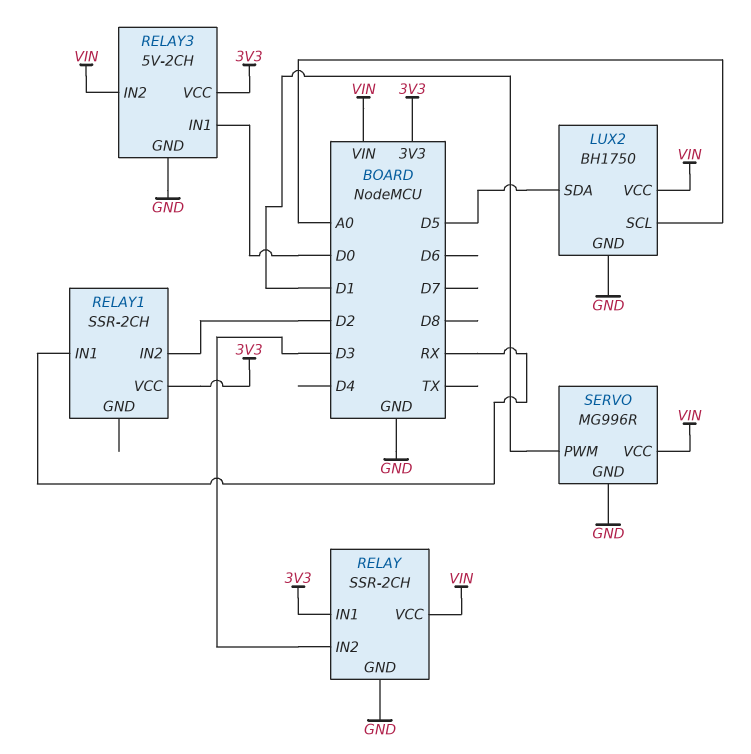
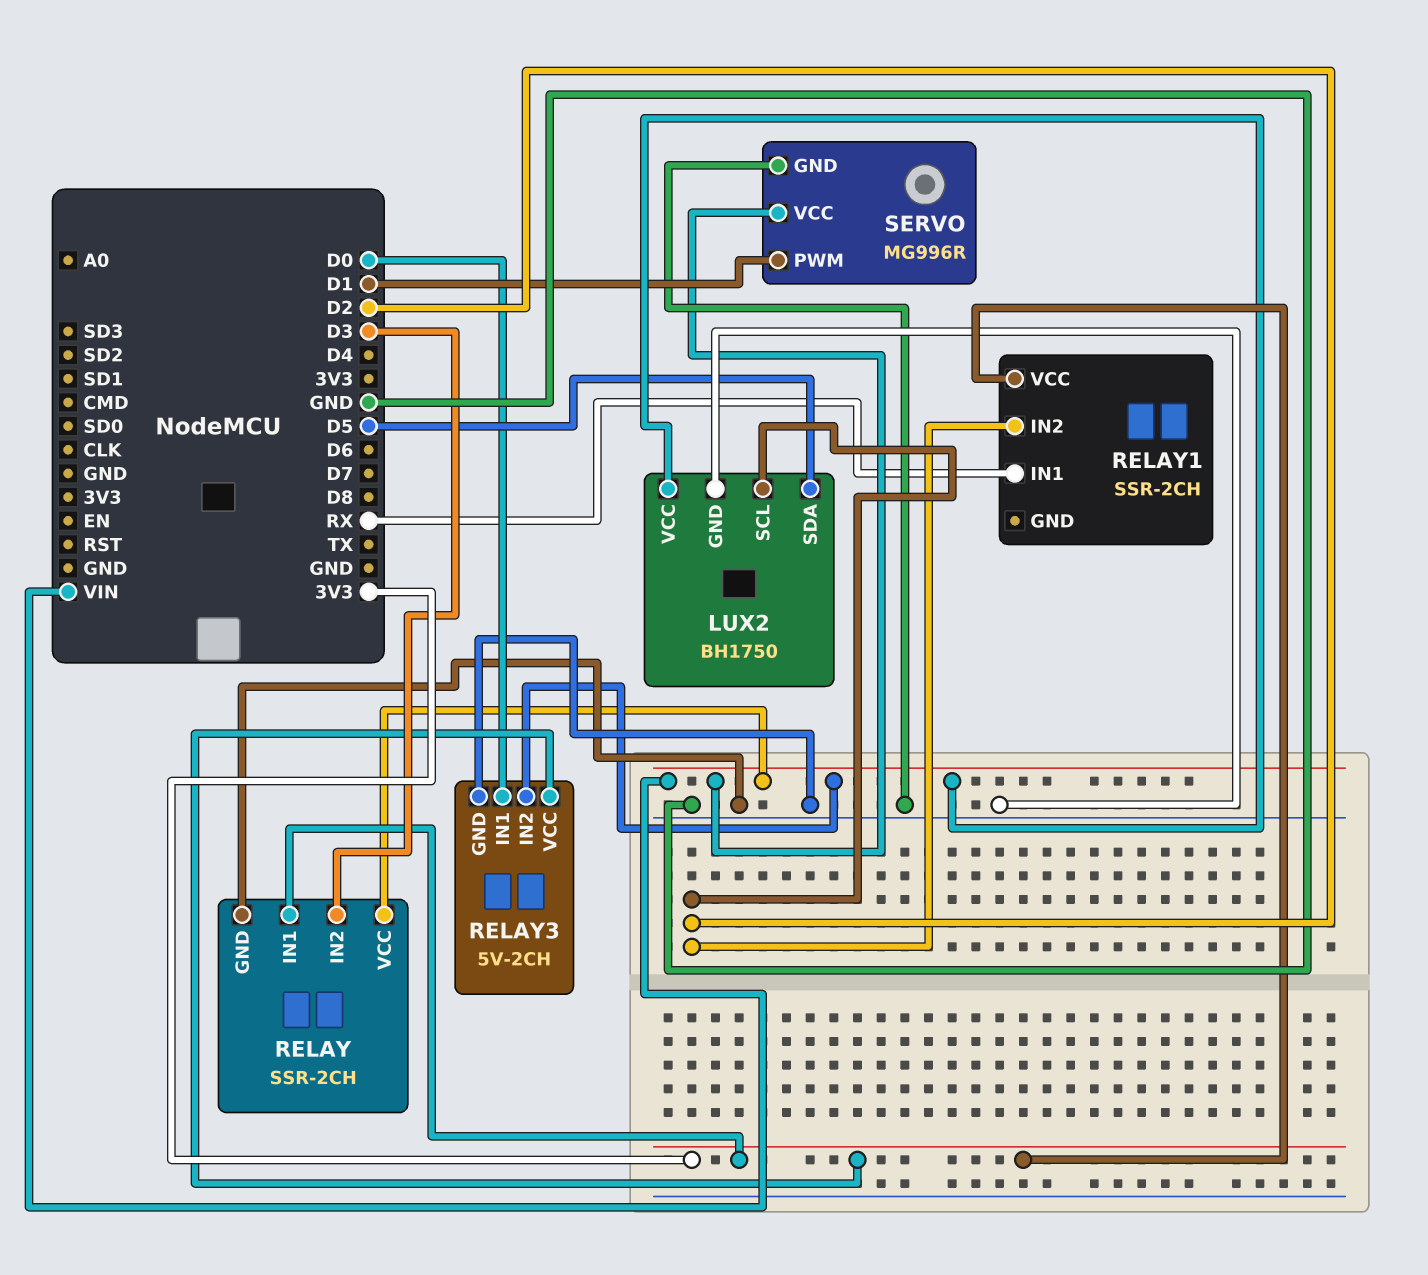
LUX2 pin SCL: A0 -> D2

